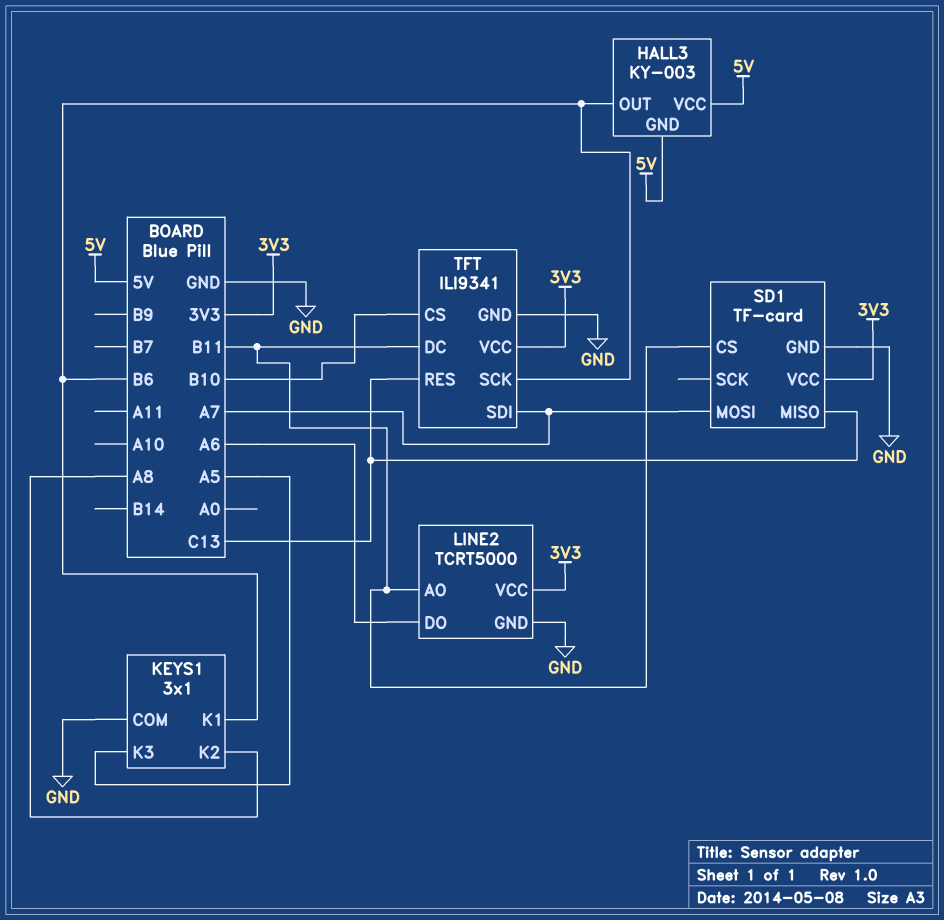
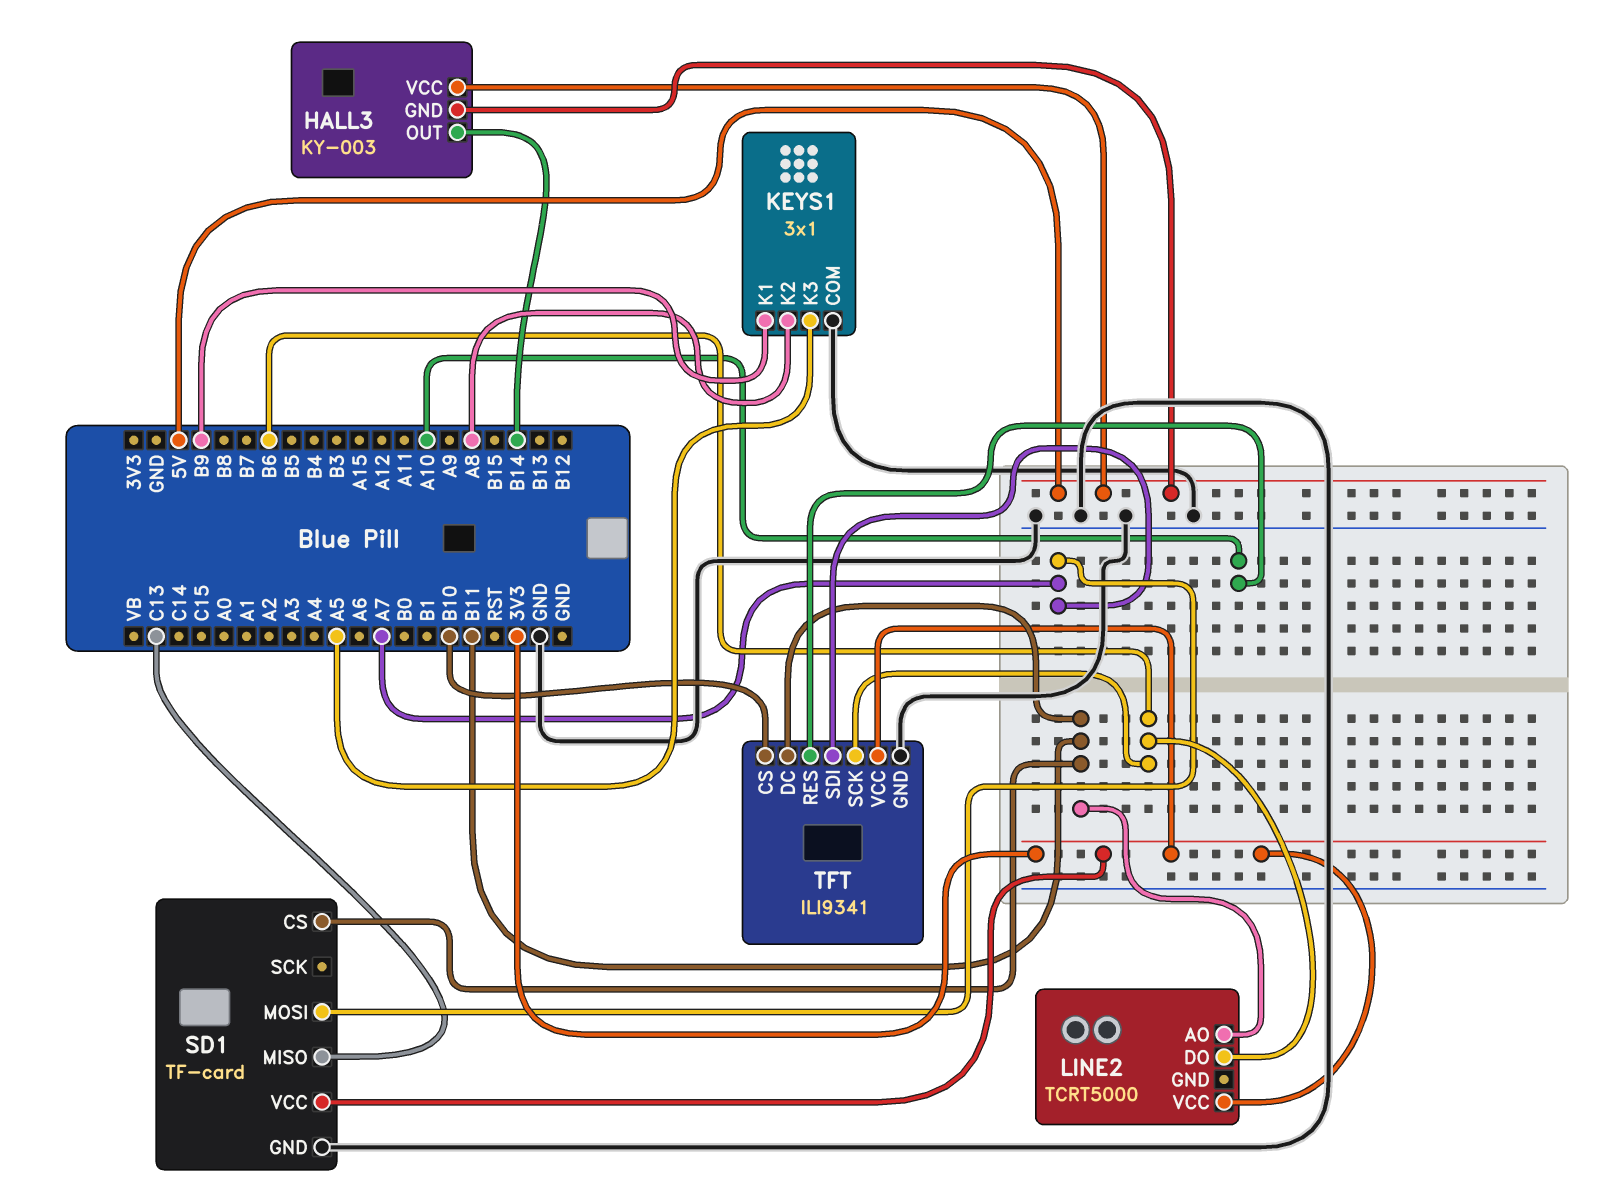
HALL3 pin OUT: B6 -> B14
KEYS1 pin K1: B6 -> B9
LINE2 pin DO: A6 -> B6
LINE2 pin GND: GND -> none
TFT pin RES: C13 -> A10

